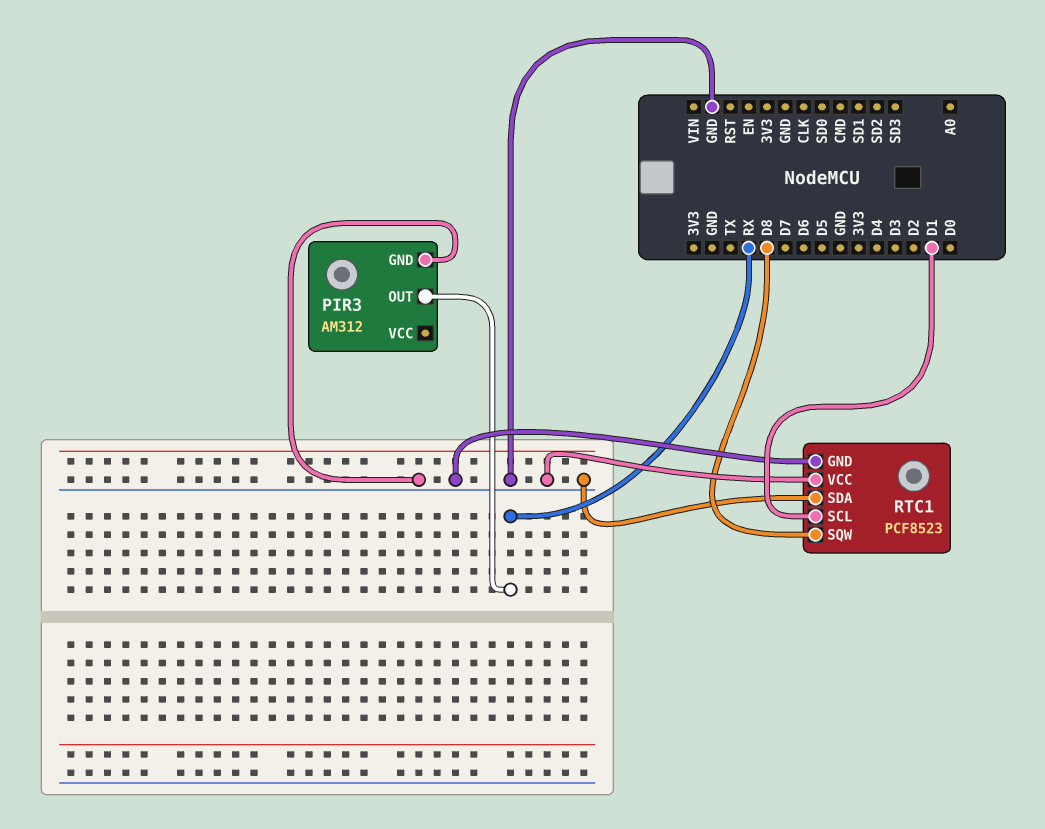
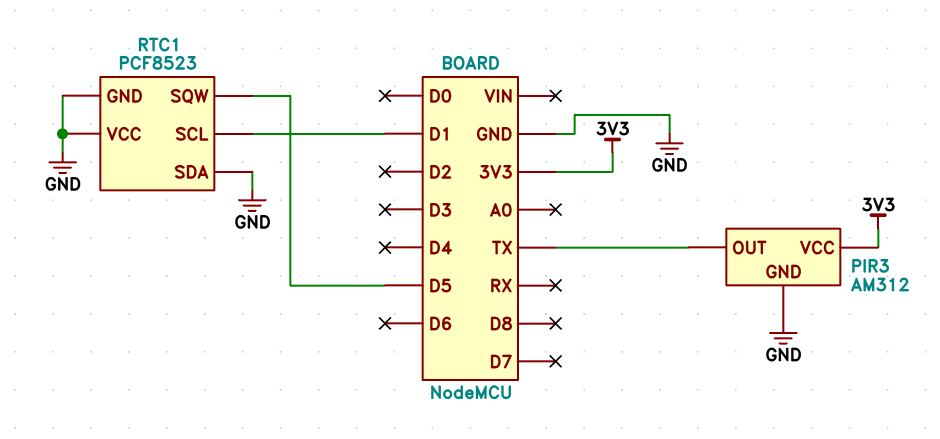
PIR3 pin OUT: RX -> TX
PIR3 pin VCC: none -> 3V3
RTC1 pin SQW: D8 -> D5

